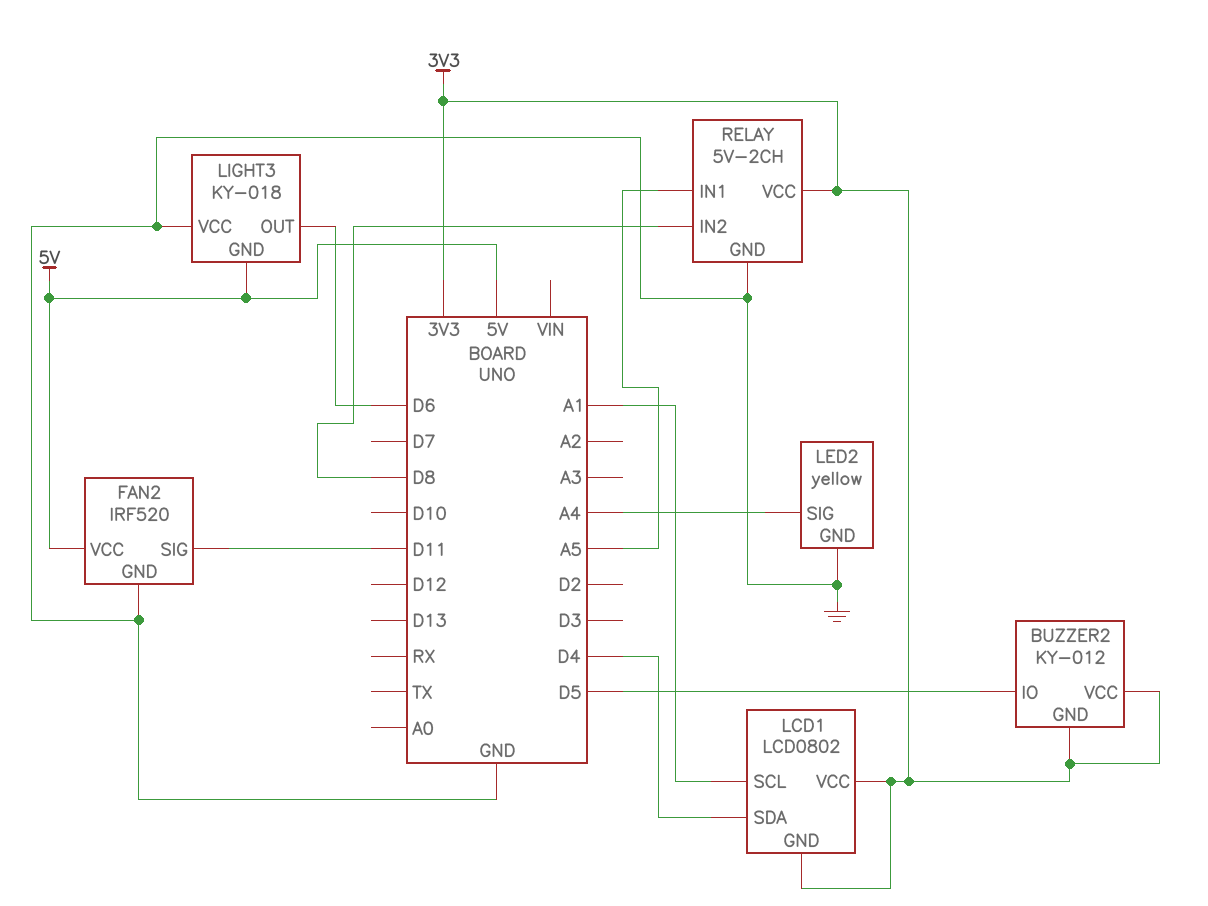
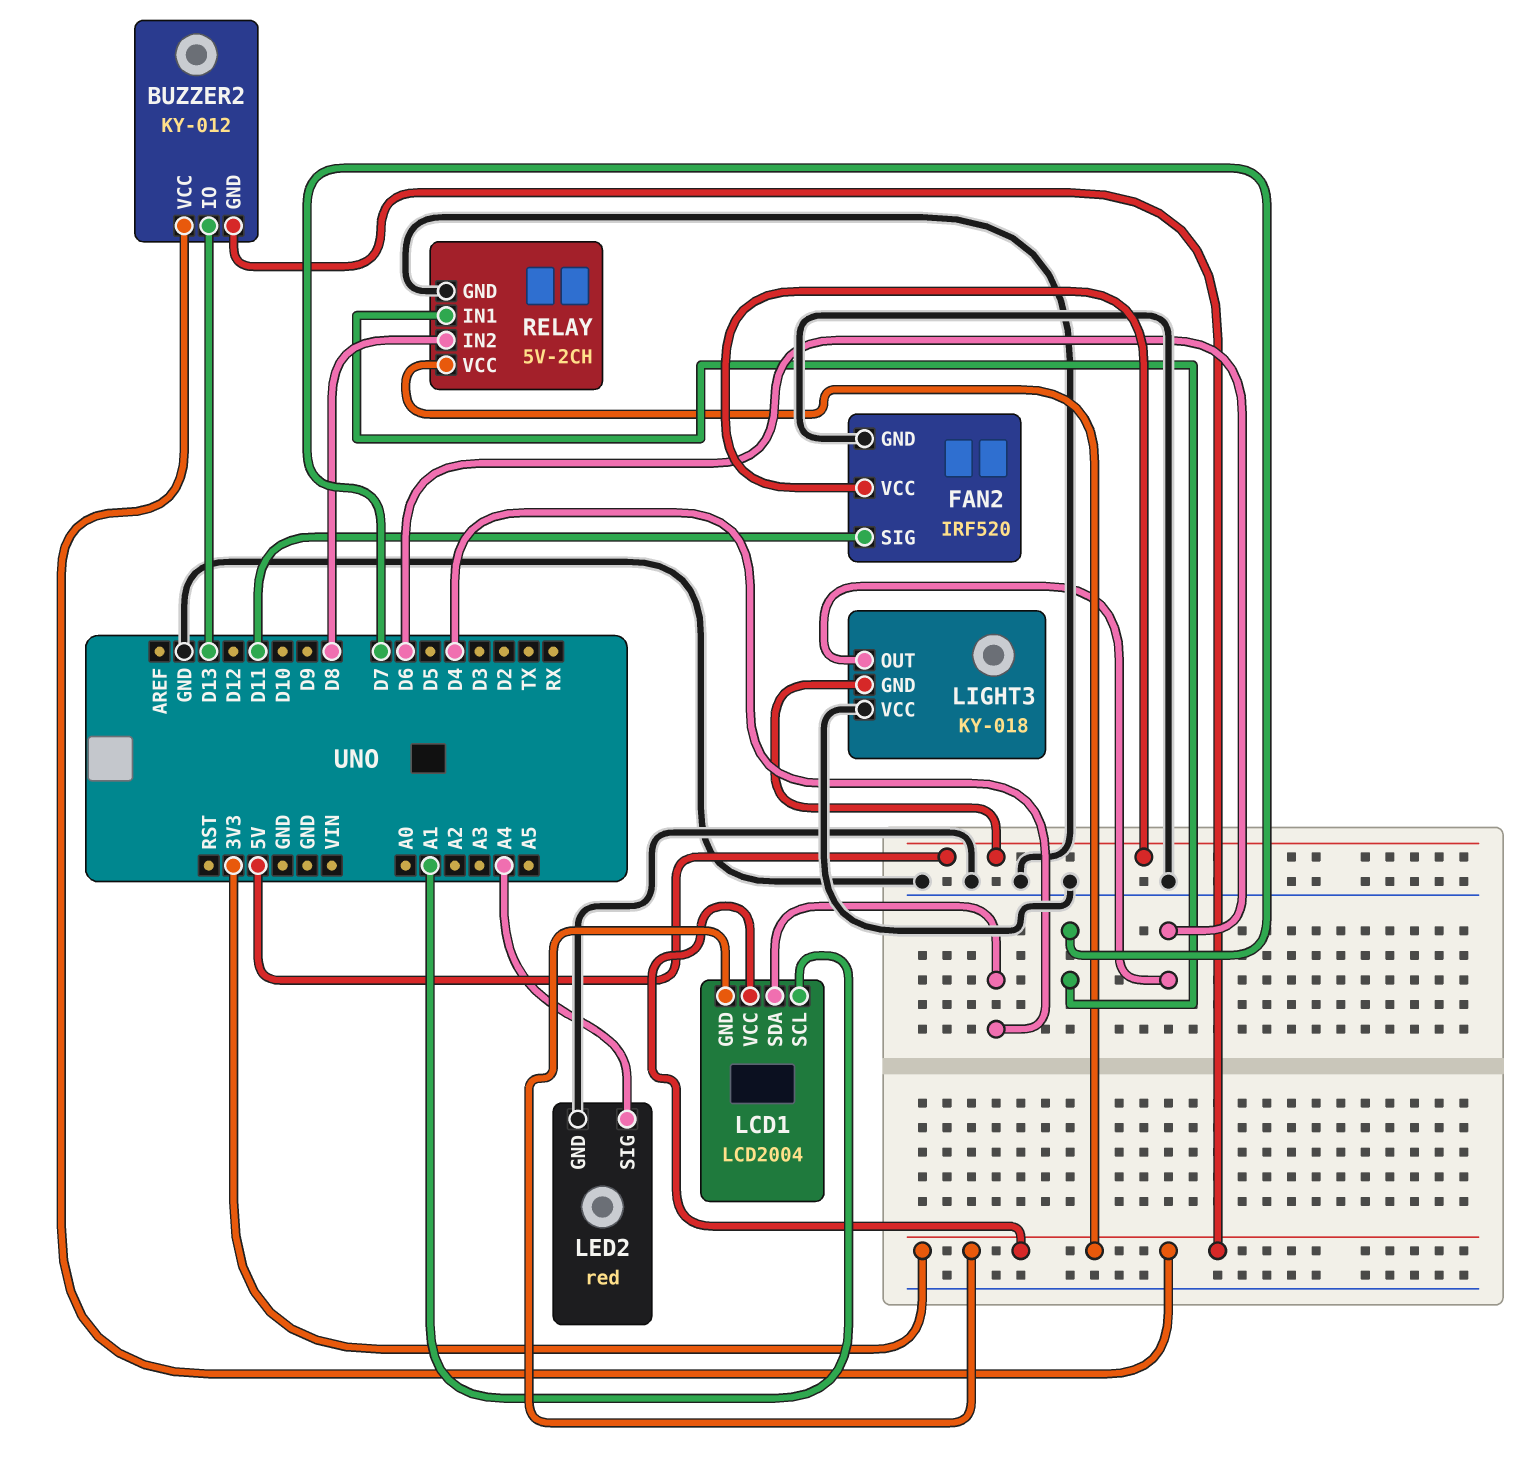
BUZZER2 pin IO: D5 -> D13
LCD1: LCD0802 -> LCD2004
LED2: yellow -> red
RELAY pin IN1: A5 -> D7

